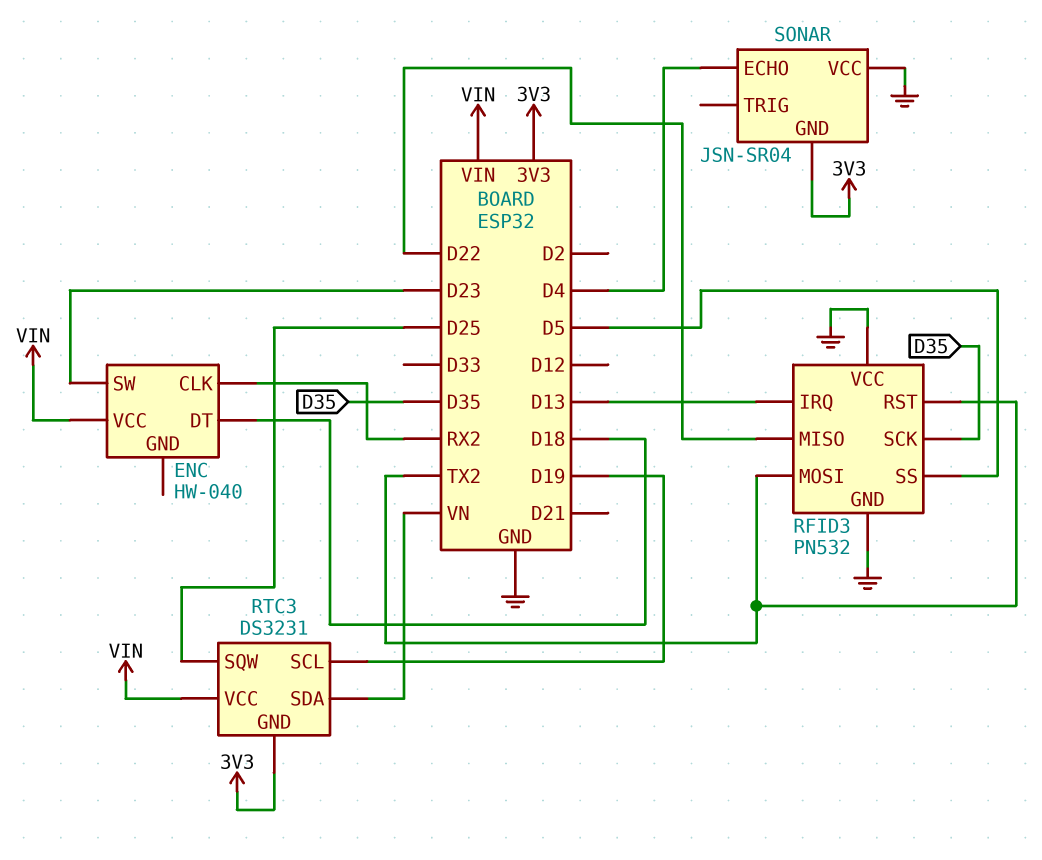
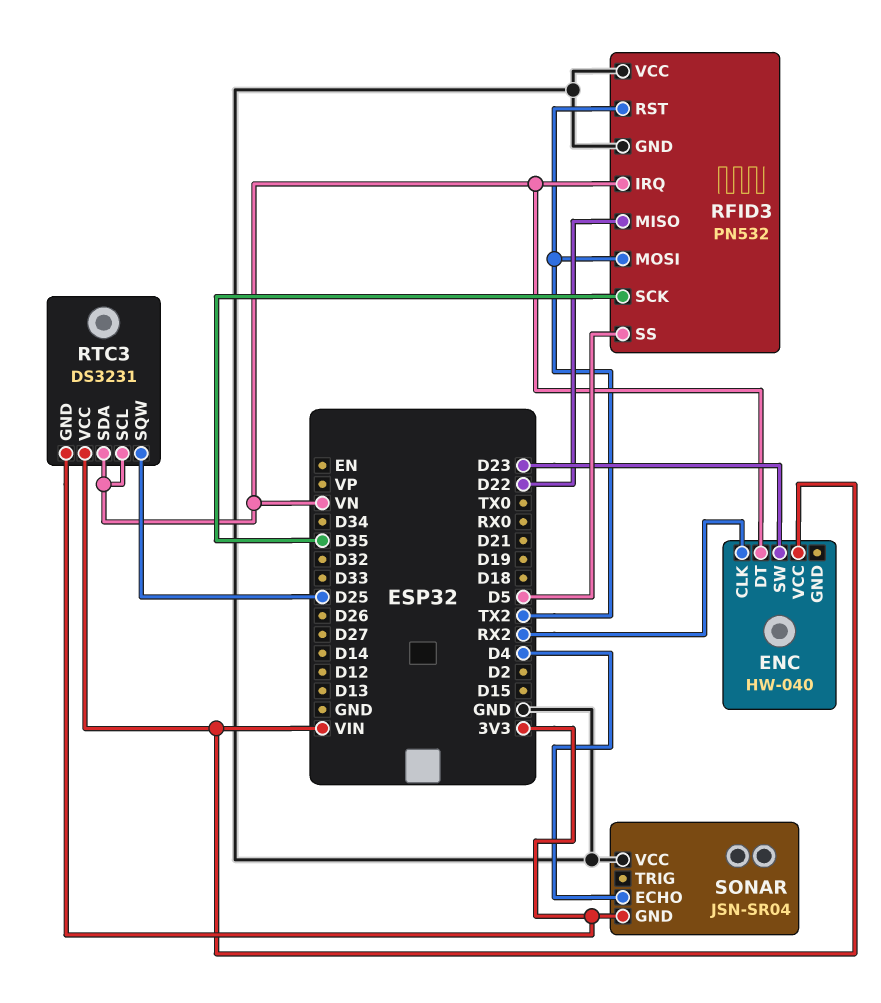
ENC pin DT: D18 -> VN
RFID3 pin IRQ: D13 -> VN
RTC3 pin SCL: D19 -> VN

